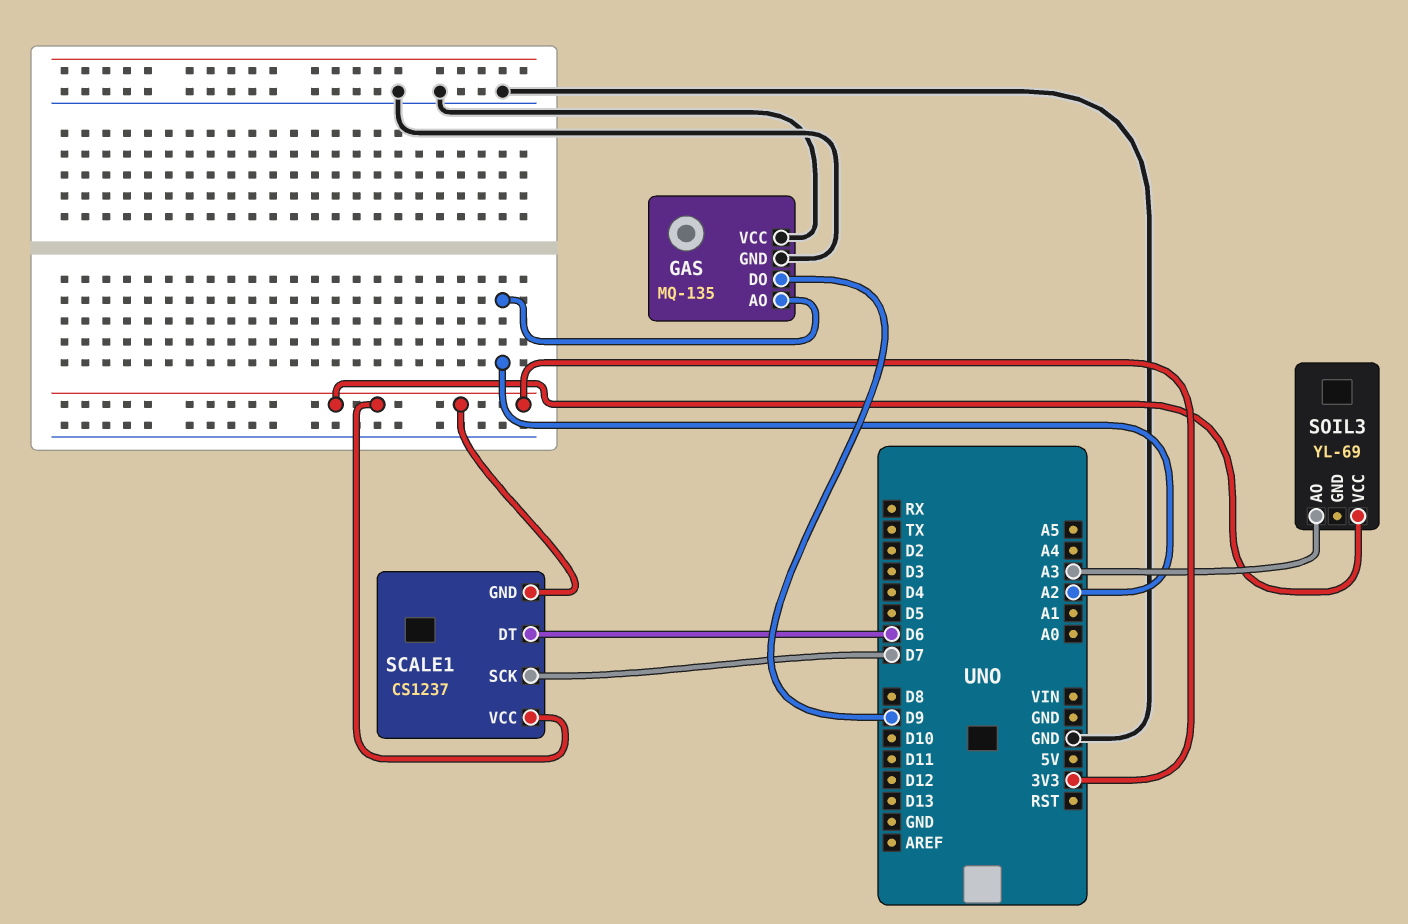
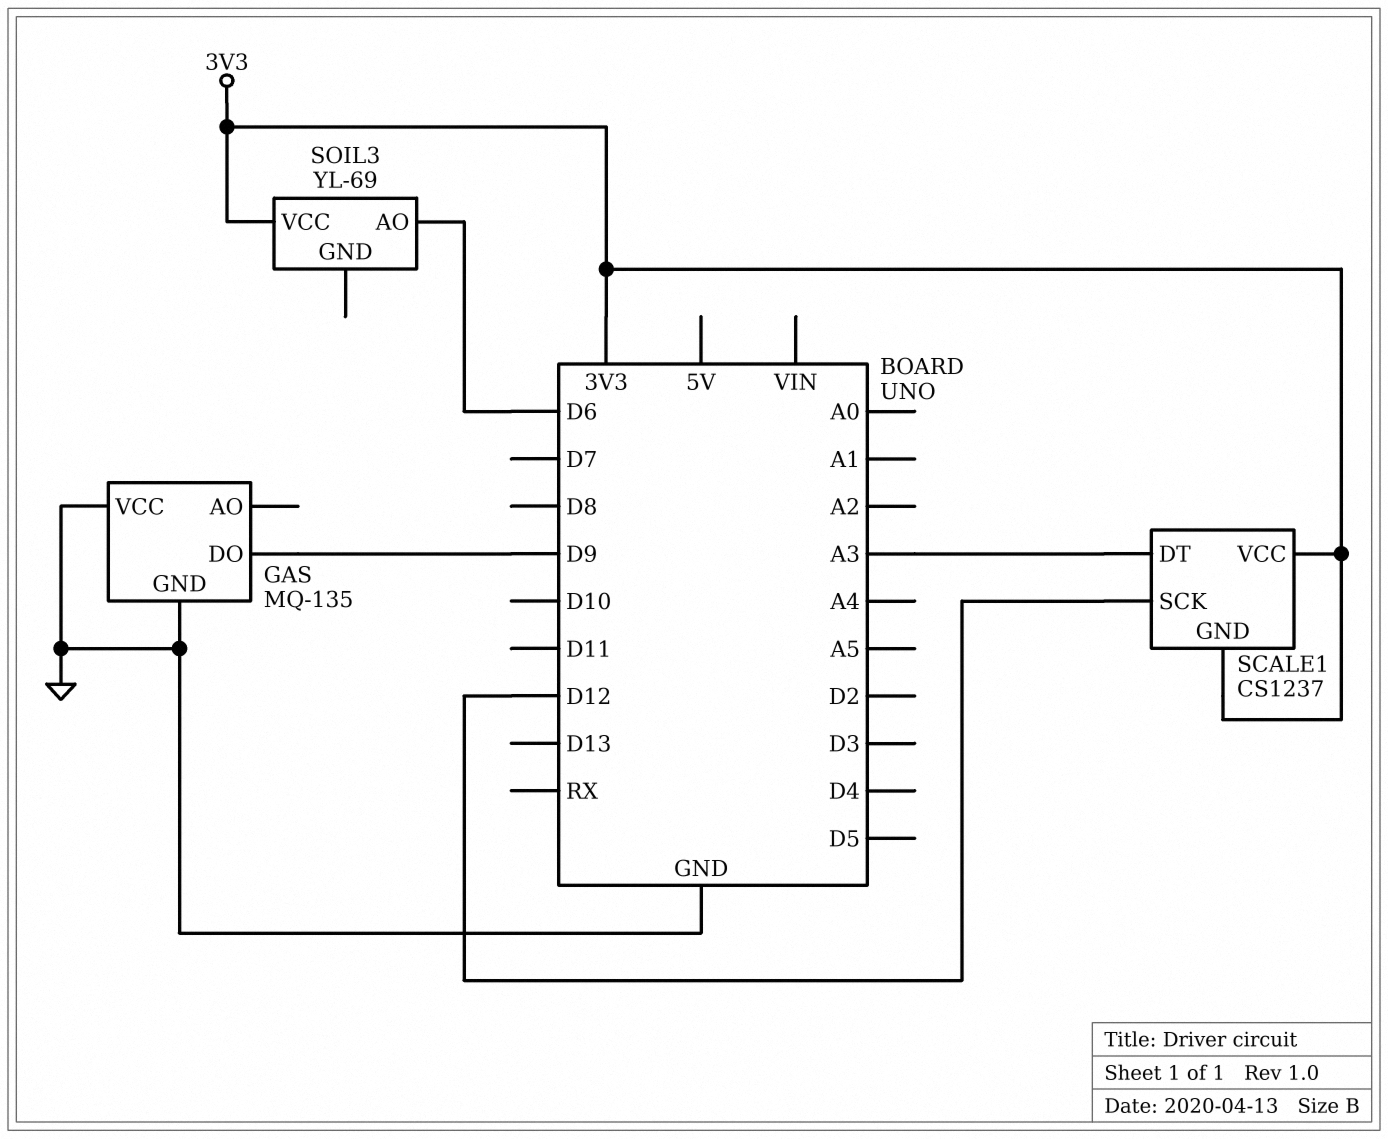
GAS pin AO: A2 -> none
SCALE1 pin DT: D6 -> A3
SCALE1 pin SCK: D7 -> D12
SOIL3 pin AO: A3 -> D6

